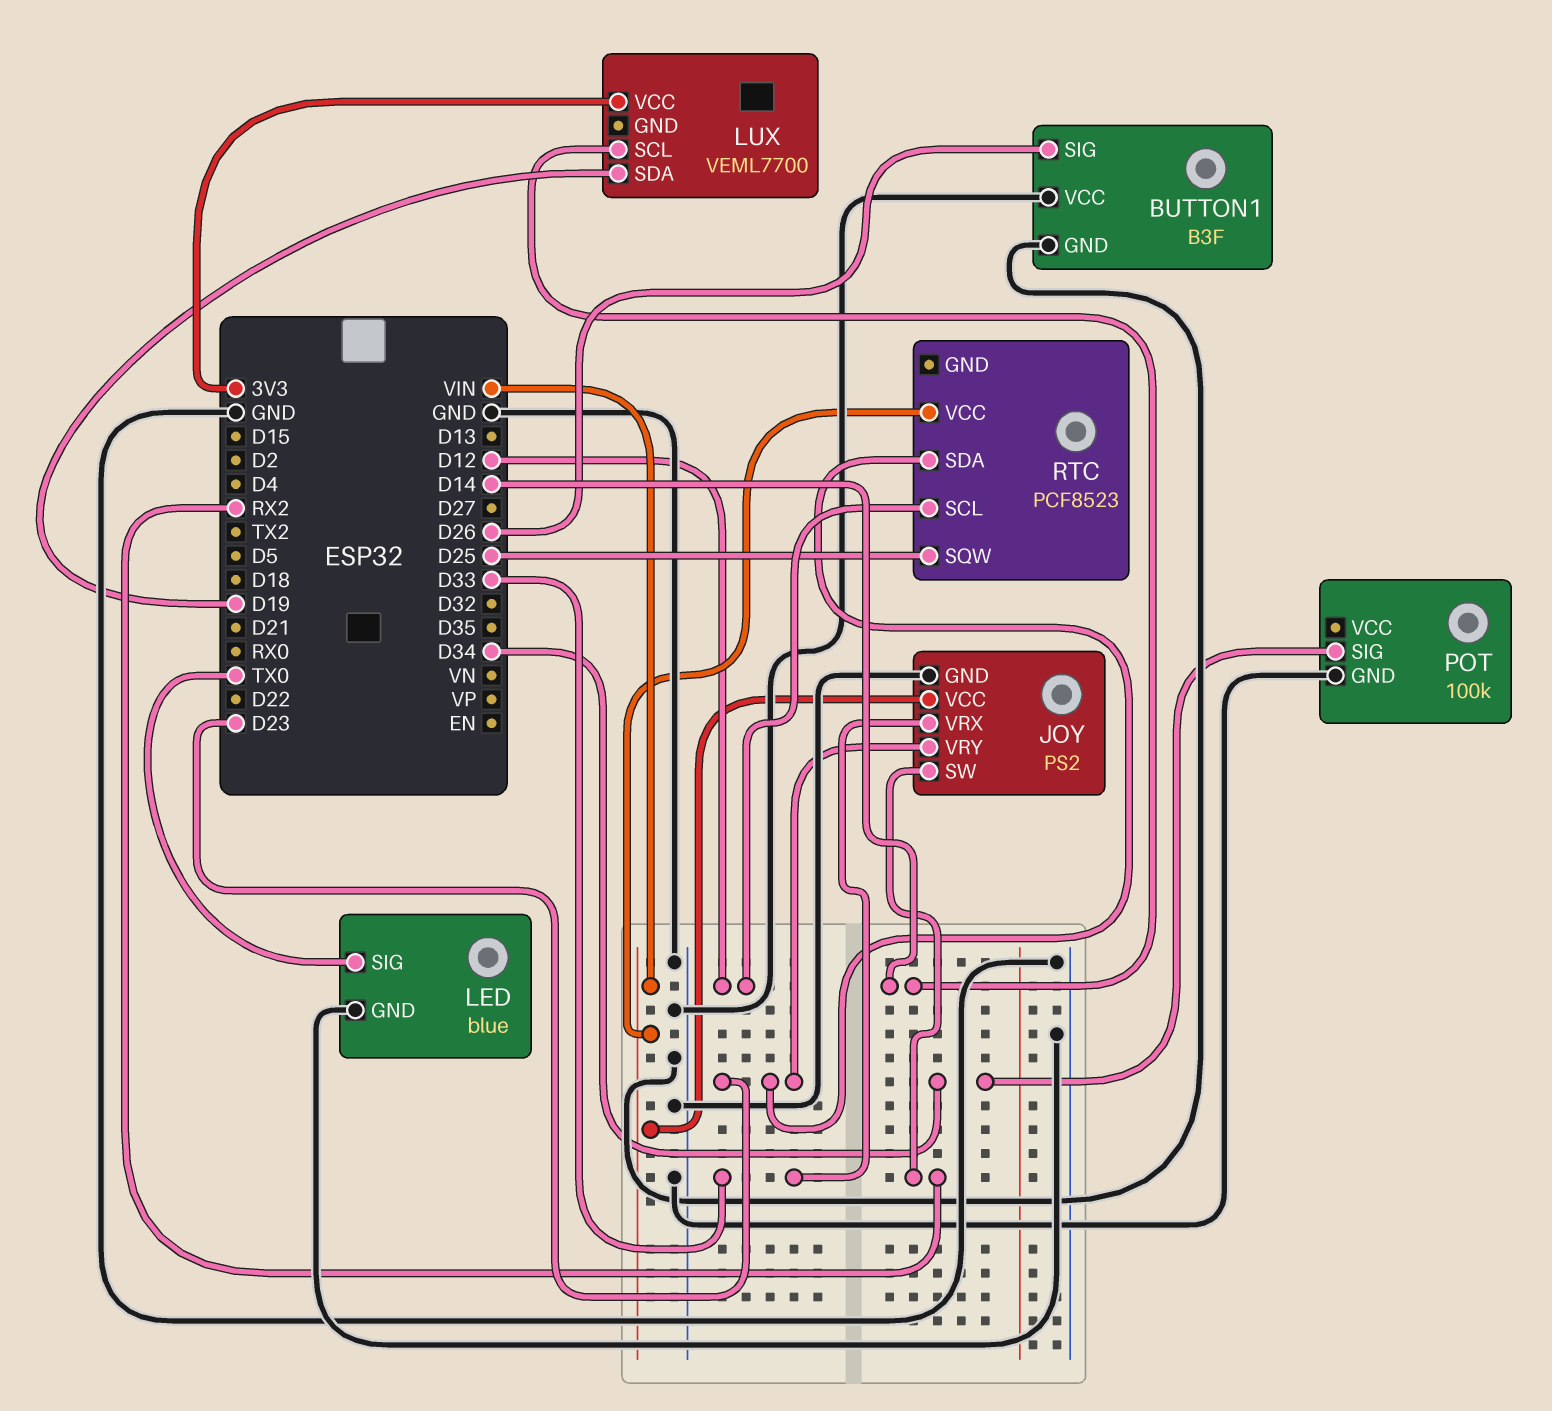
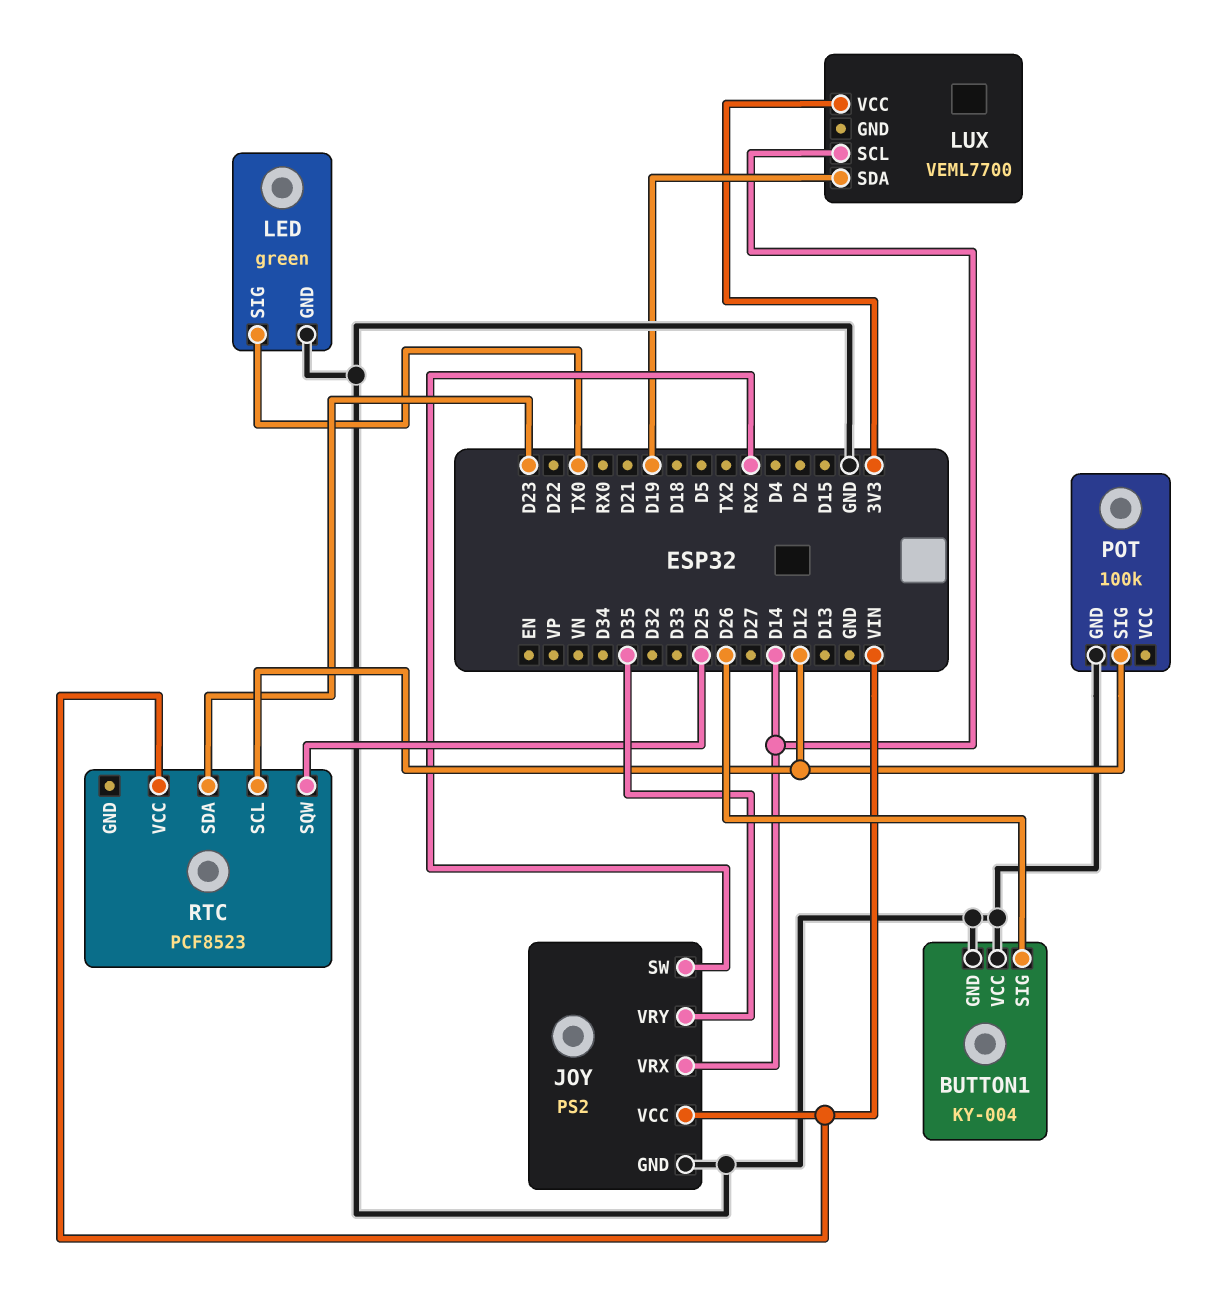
BUTTON1: B3F -> KY-004
JOY pin VRX: D33 -> D14
JOY pin VRY: D23 -> D35
LED: blue -> green
POT pin SIG: D34 -> D12

